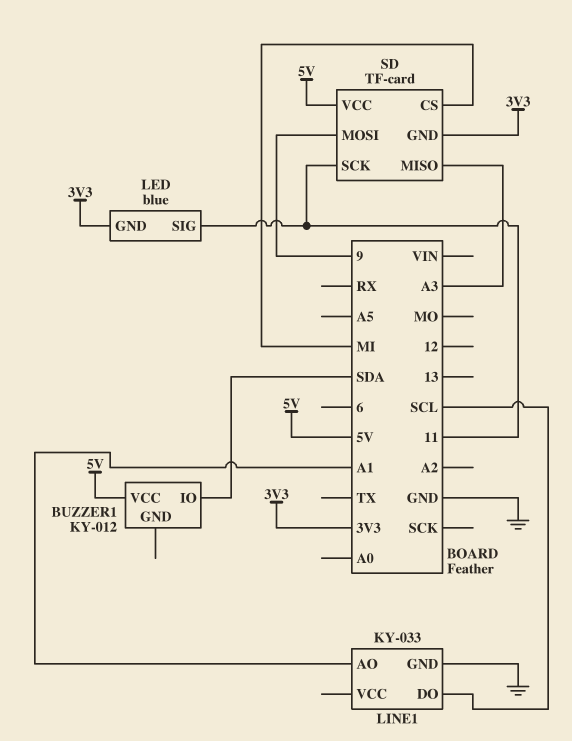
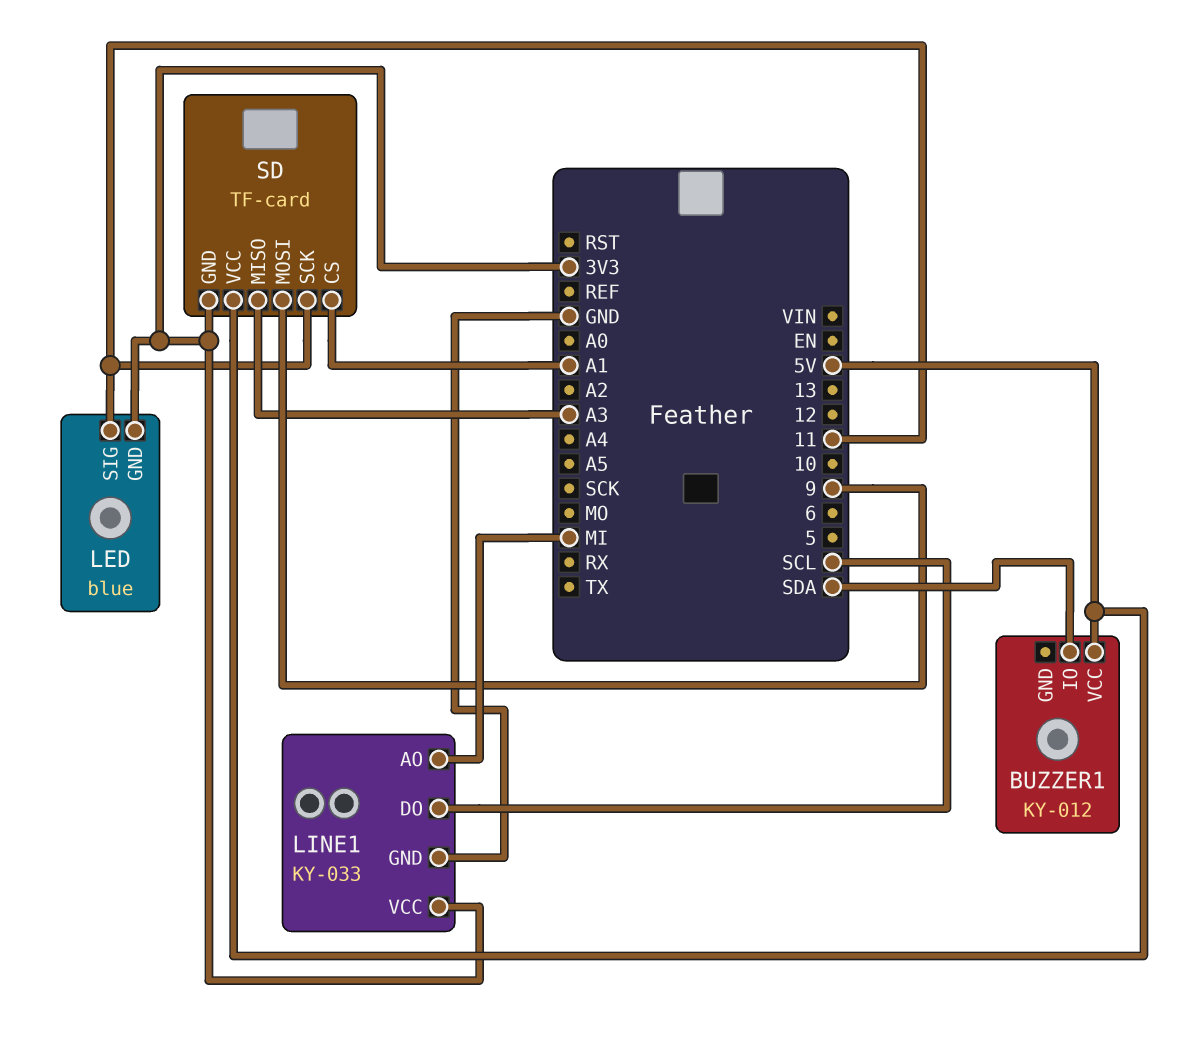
LINE1 pin AO: A1 -> MI
LINE1 pin VCC: none -> 3V3
SD pin CS: MI -> A1

